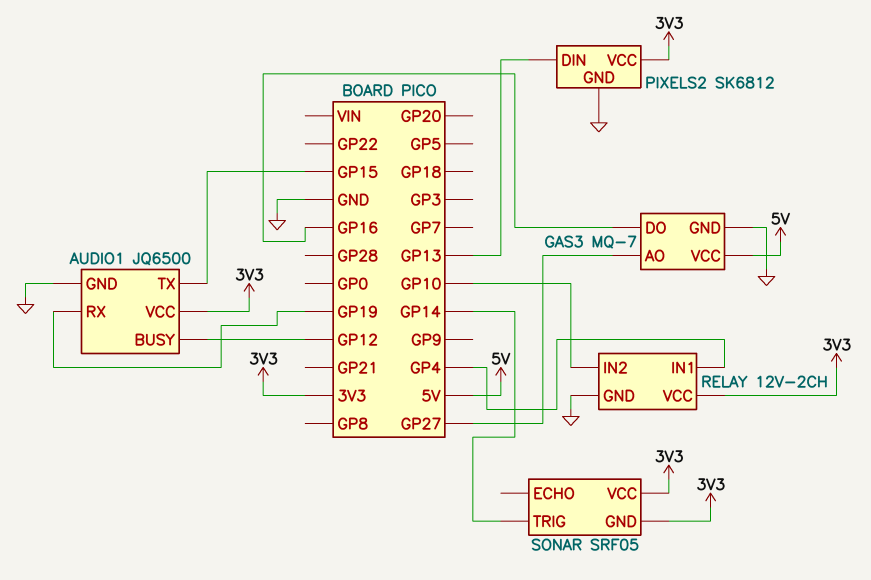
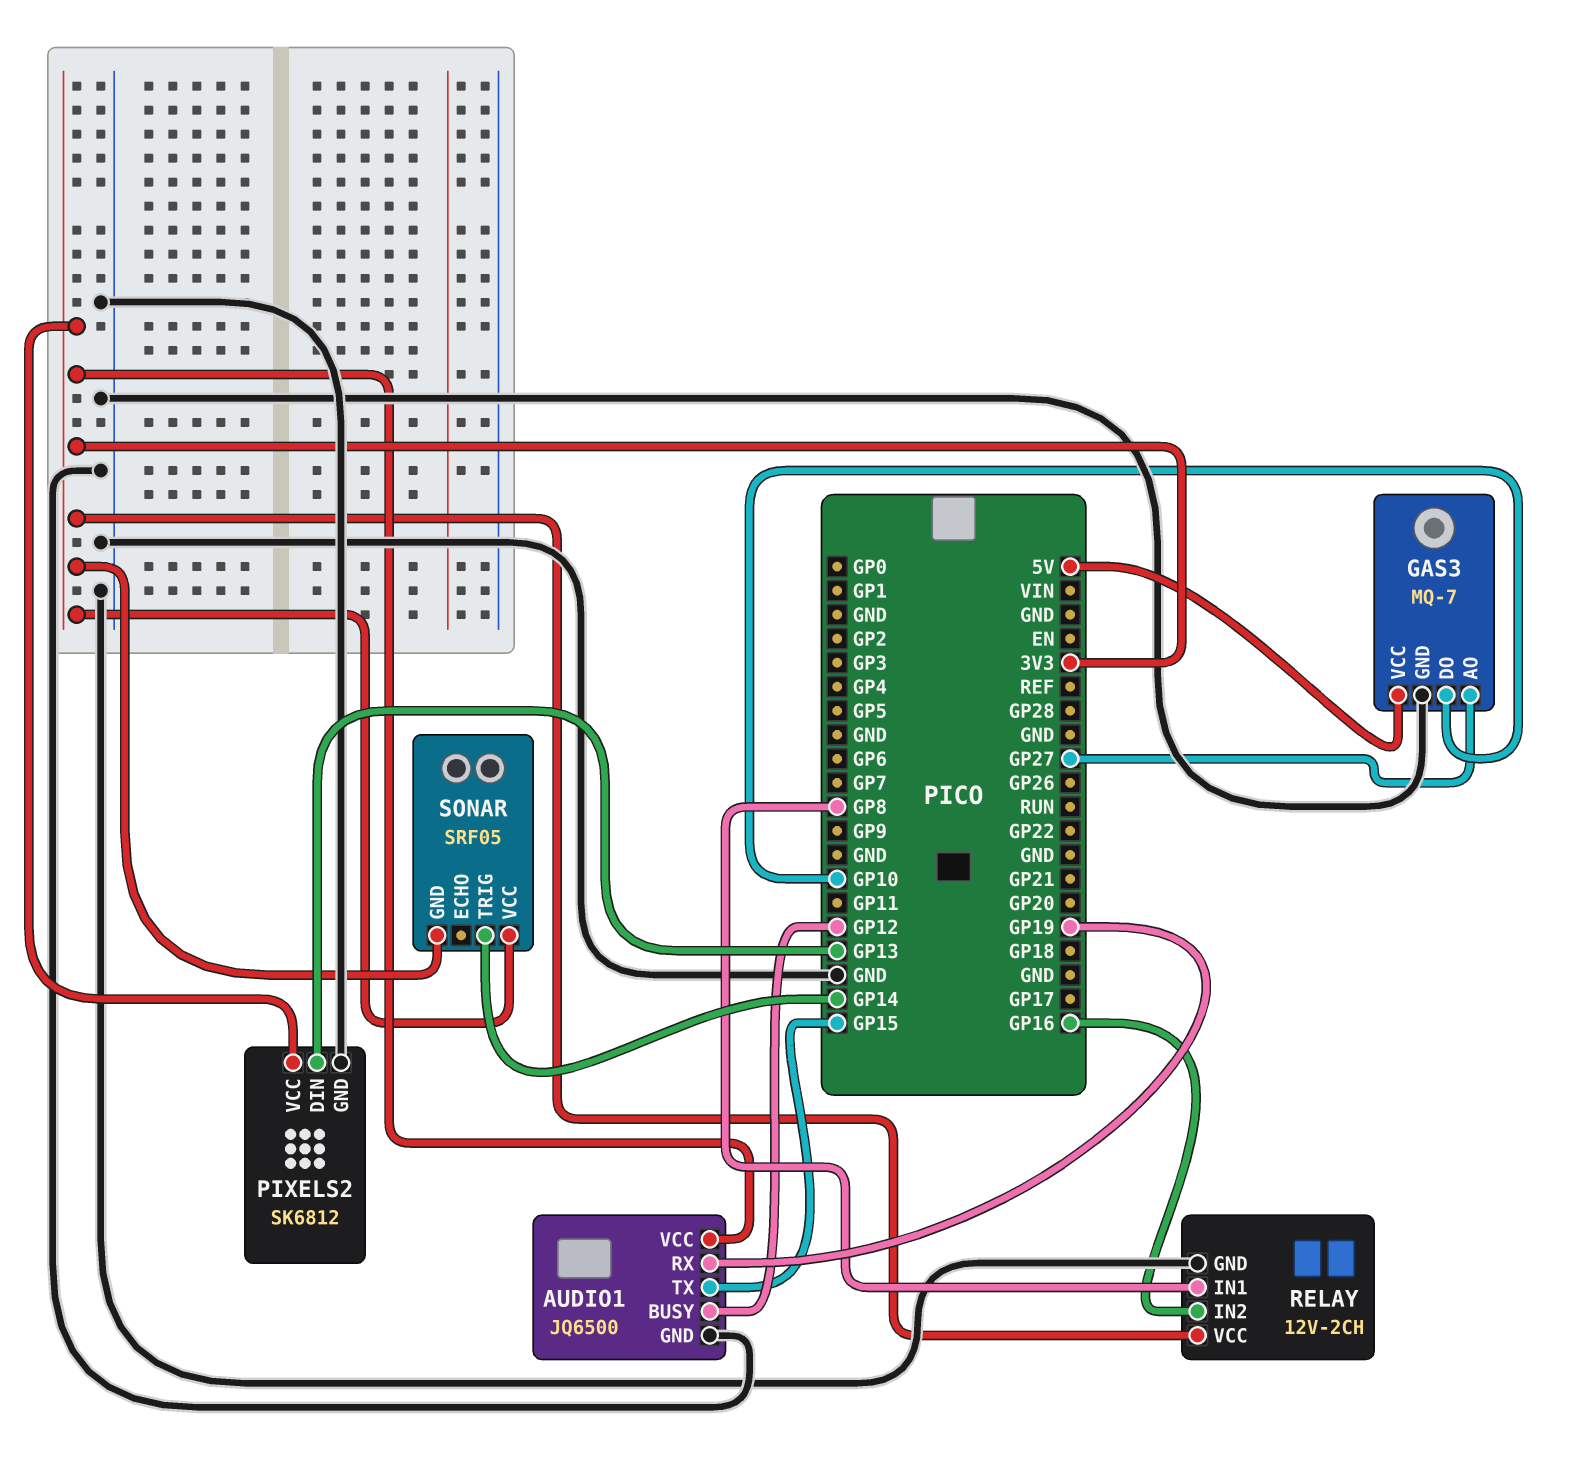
GAS3 pin DO: GP16 -> GP10
RELAY pin IN1: GP4 -> GP8
RELAY pin IN2: GP10 -> GP16

